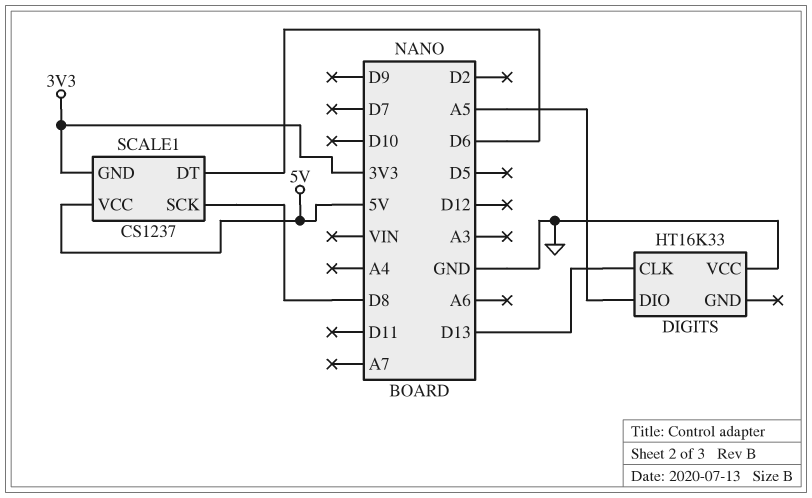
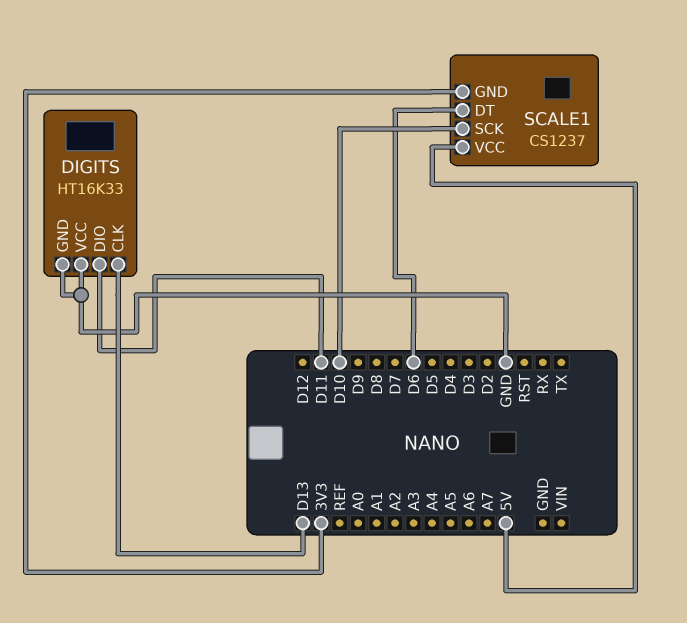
DIGITS pin DIO: A5 -> D11
DIGITS pin GND: none -> GND
SCALE1 pin SCK: D8 -> D10

